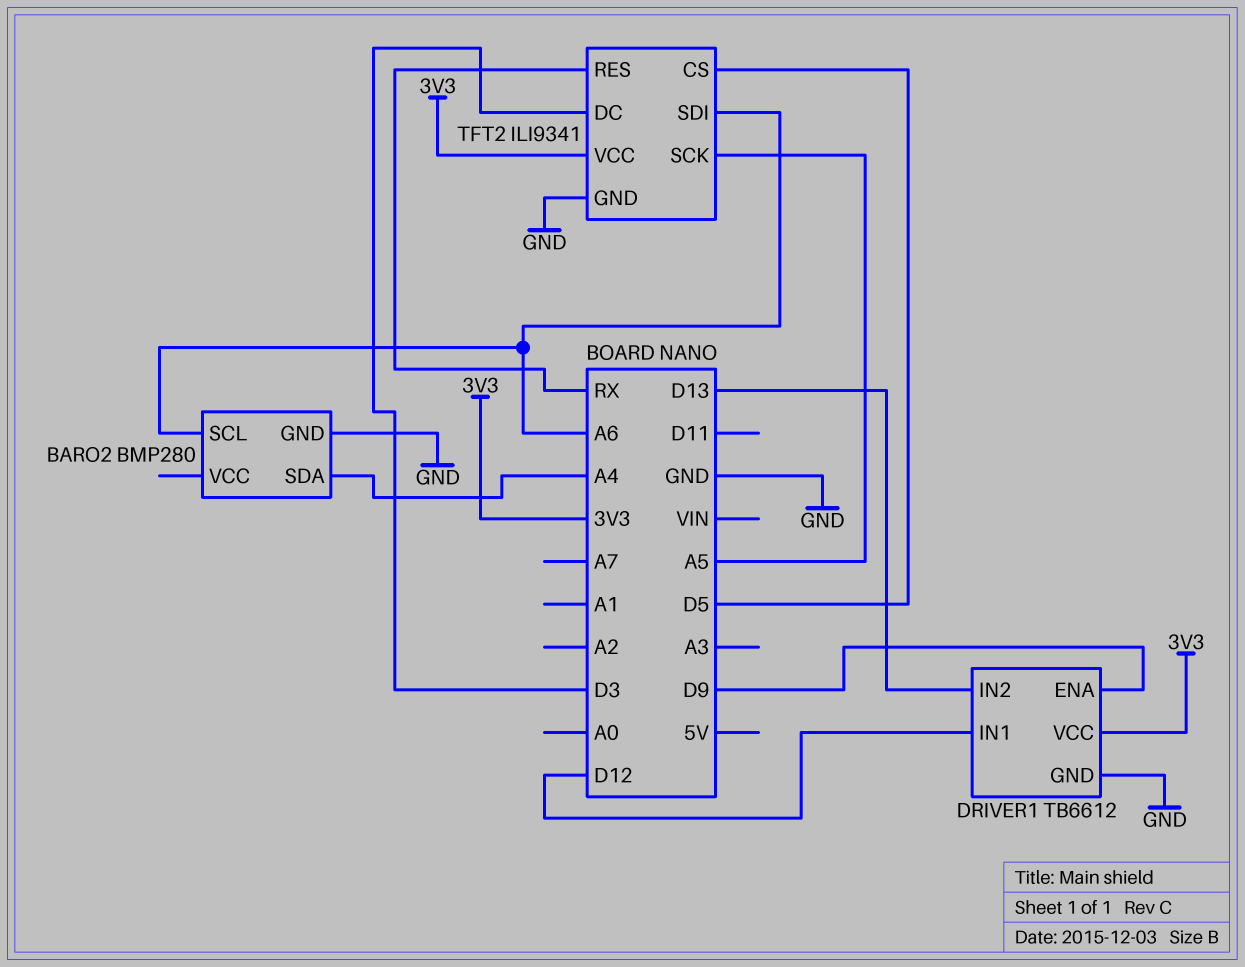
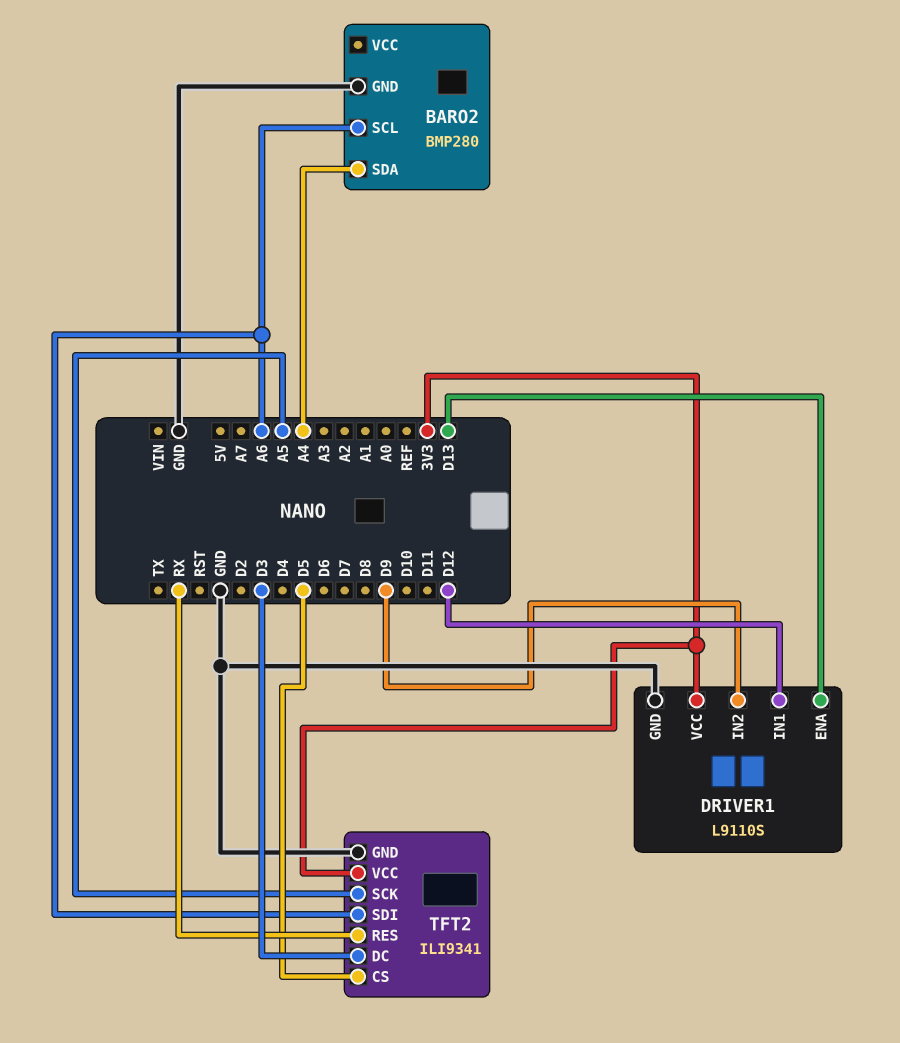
DRIVER1: TB6612 -> L9110S
DRIVER1 pin ENA: D9 -> D13
DRIVER1 pin IN2: D13 -> D9

